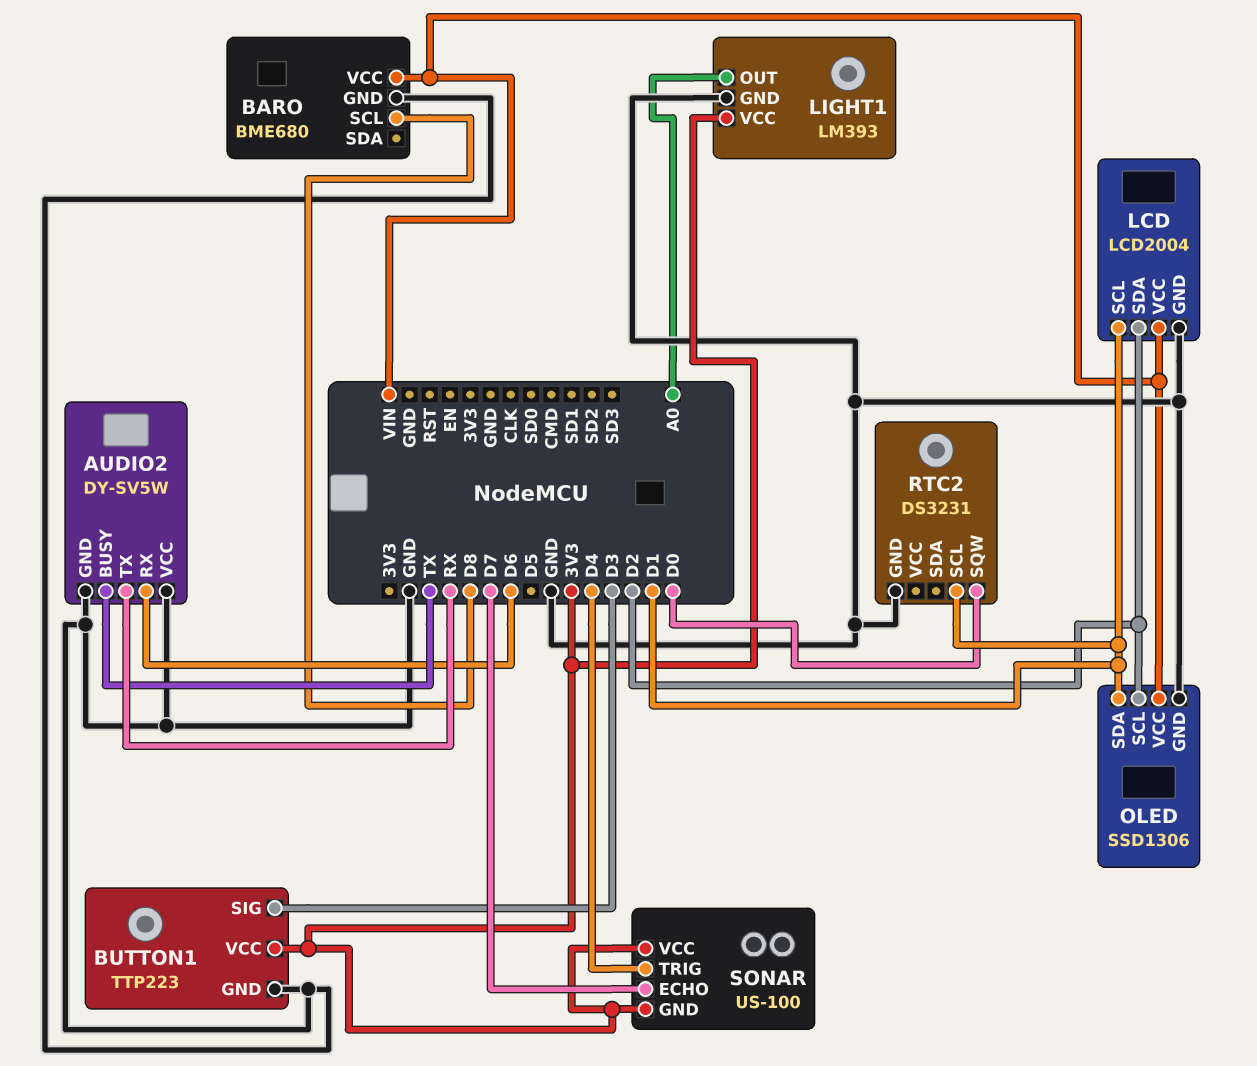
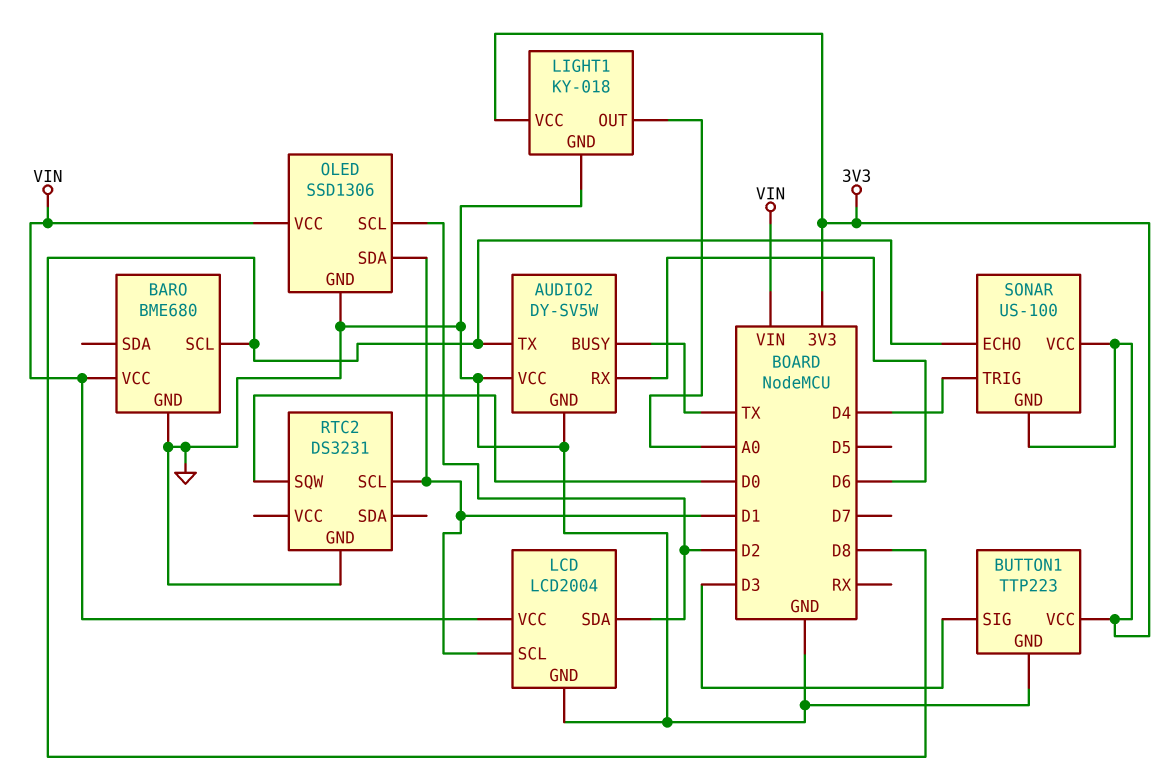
AUDIO2 pin TX: RX -> D8
LIGHT1: LM393 -> KY-018
SONAR pin ECHO: D7 -> D8

